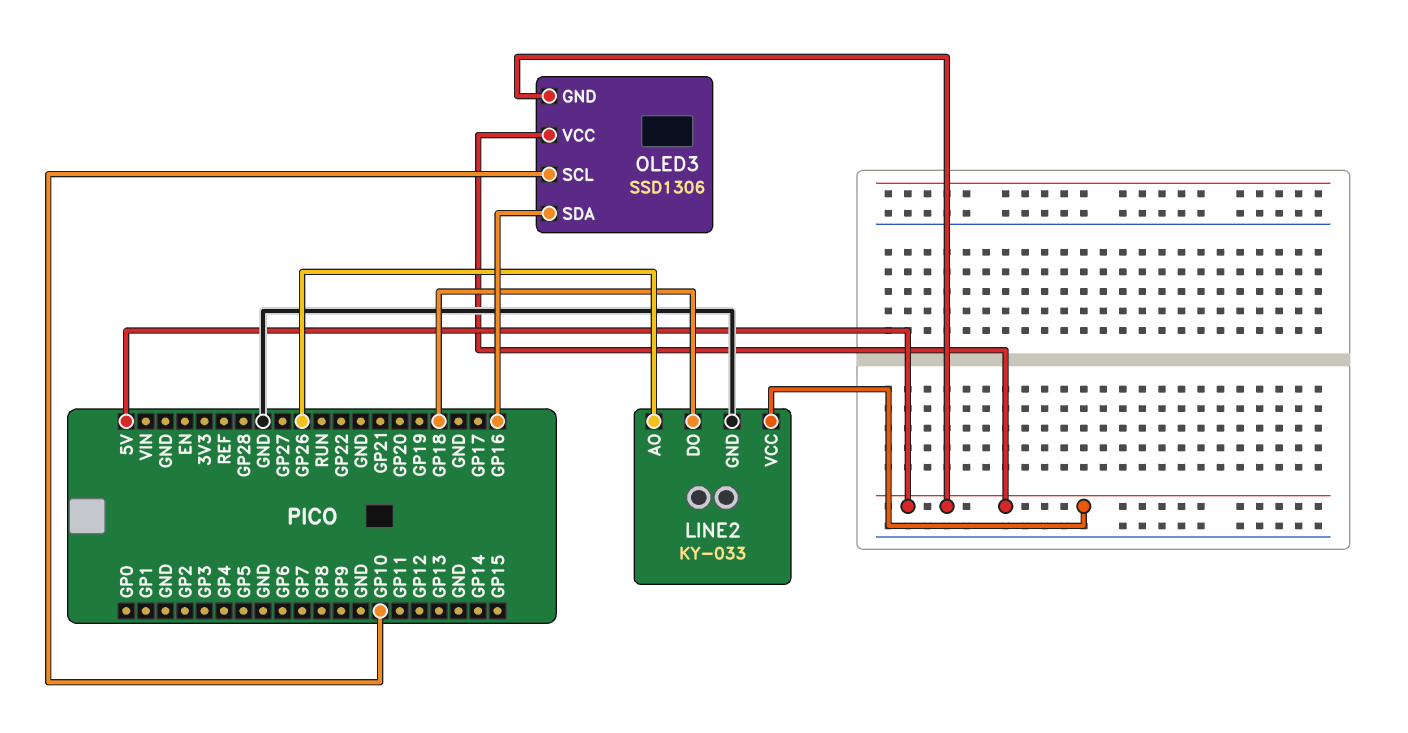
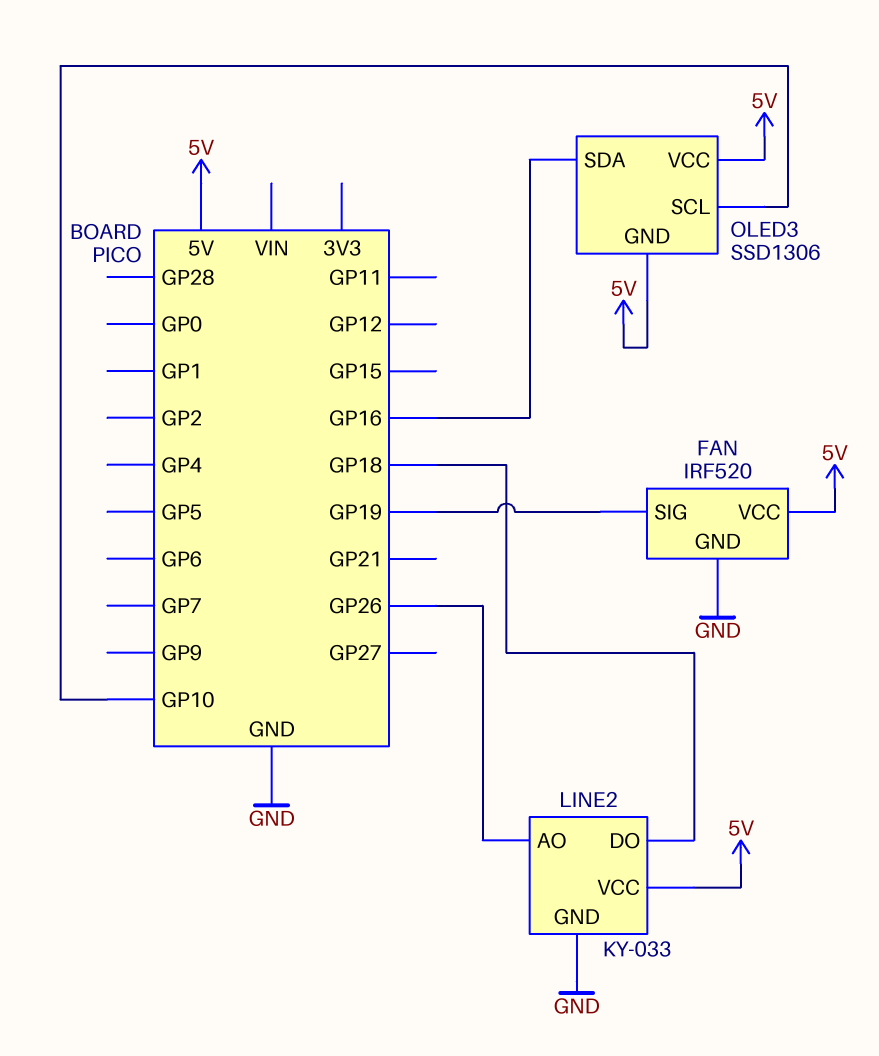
FAN: none -> IRF520
FAN pin GND: none -> GND
FAN pin SIG: none -> GP19
FAN pin VCC: none -> 5V

